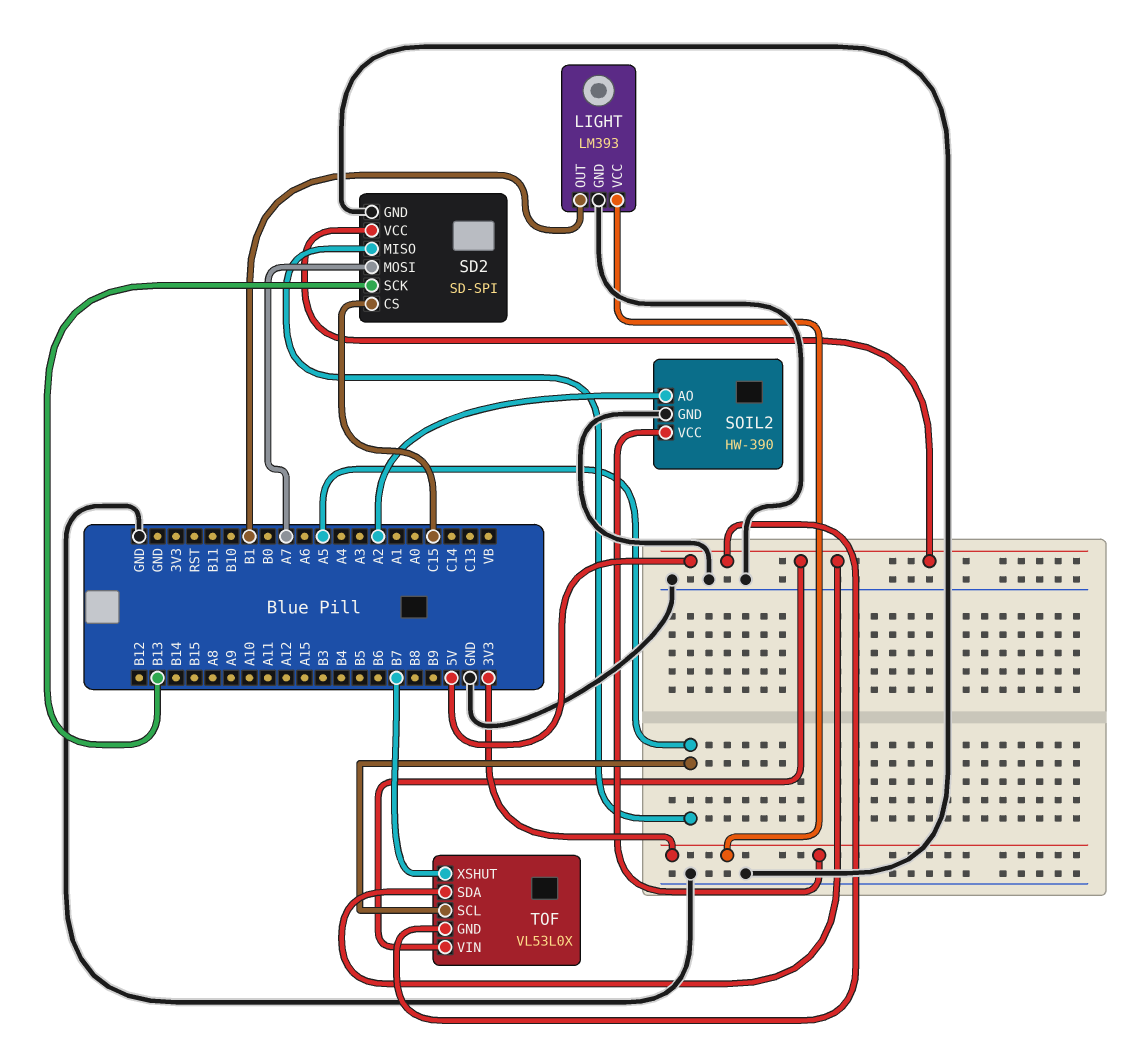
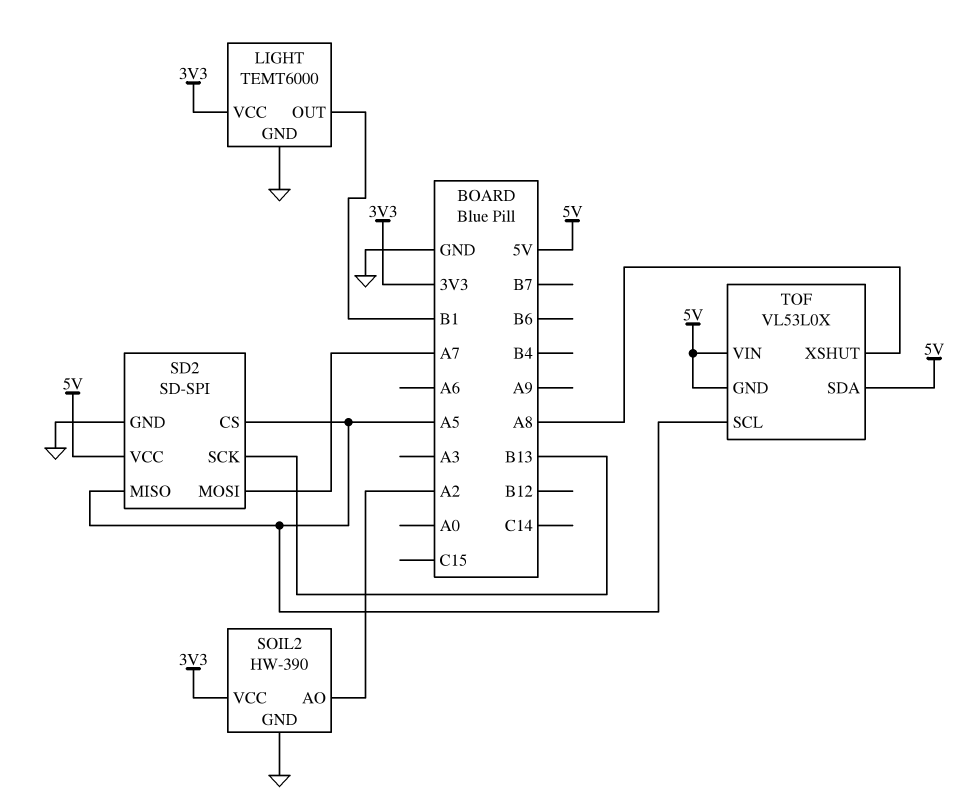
LIGHT: LM393 -> TEMT6000
SD2 pin CS: C15 -> A5
TOF pin XSHUT: B7 -> A8

